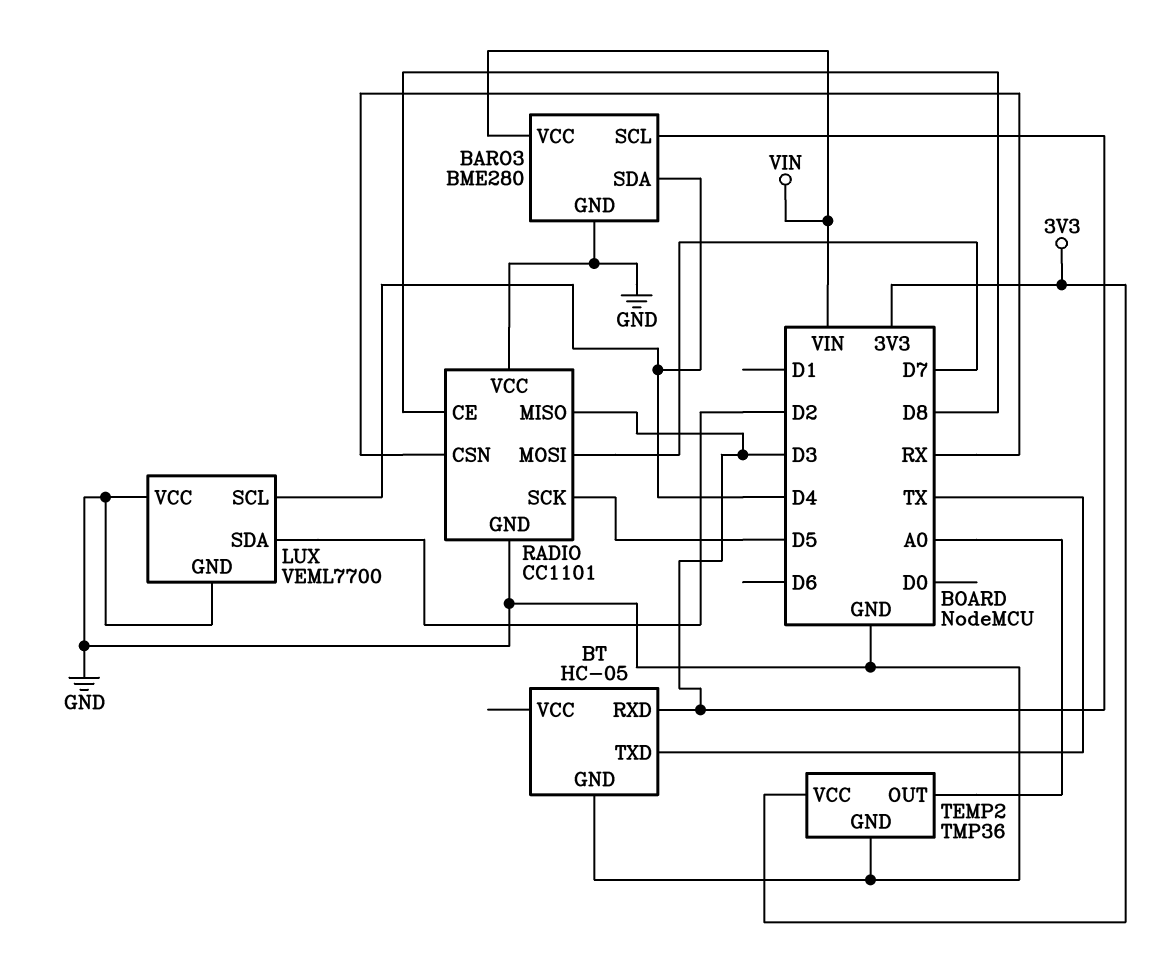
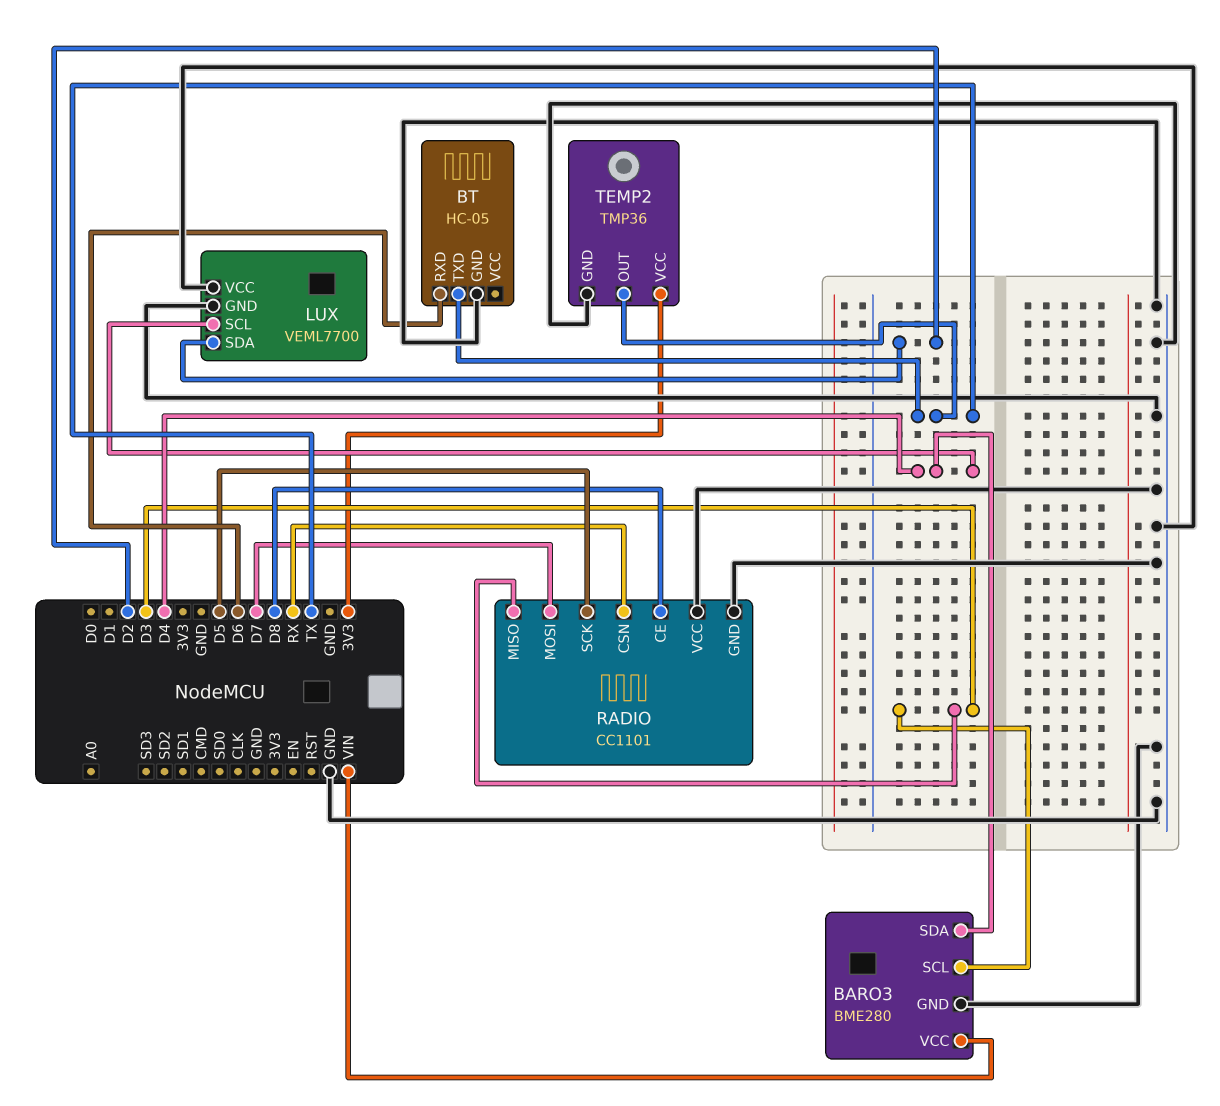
BT pin RXD: D3 -> D6
TEMP2 pin OUT: A0 -> TX

